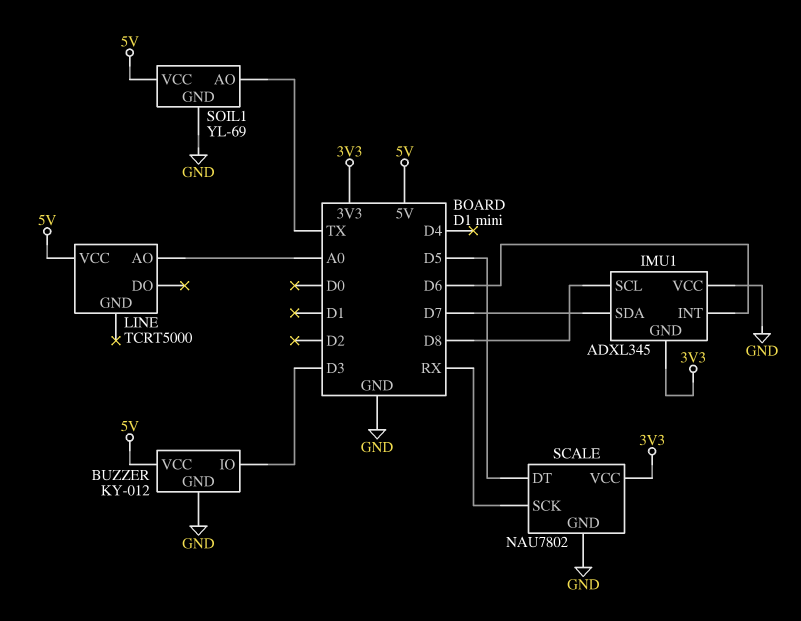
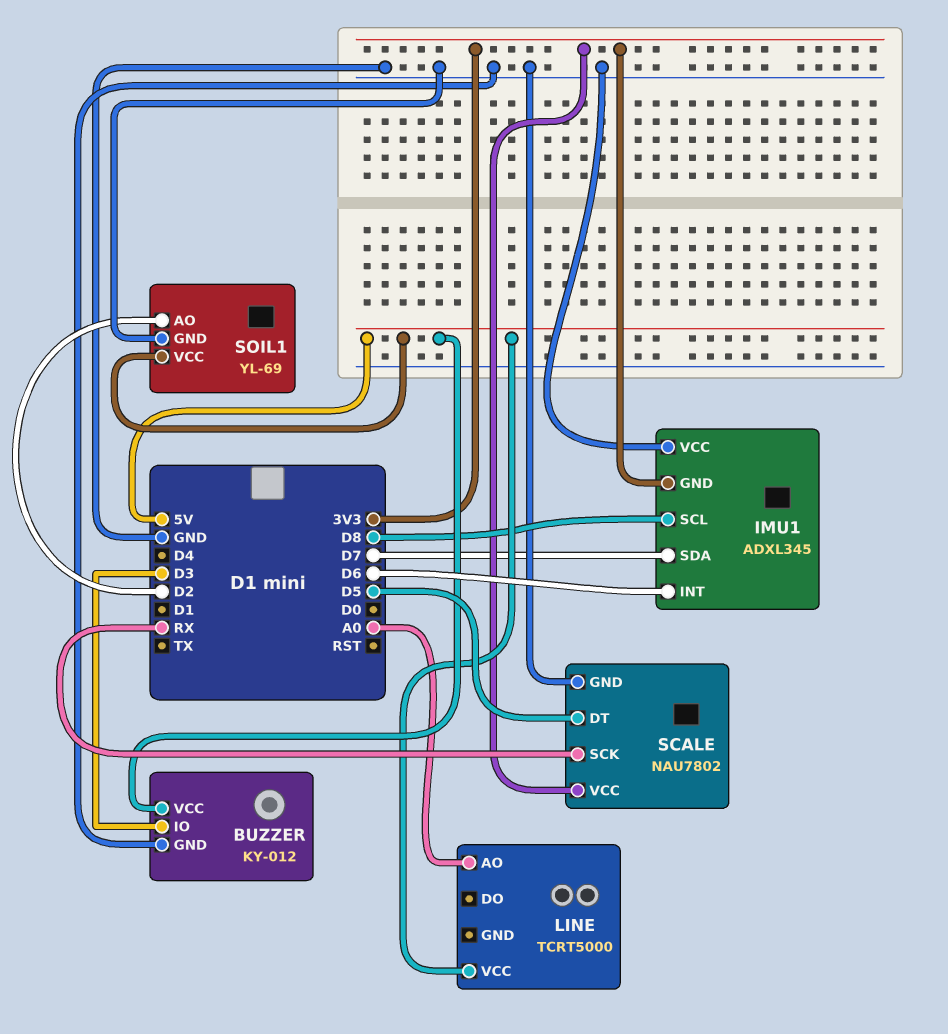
SOIL1 pin AO: TX -> D2

